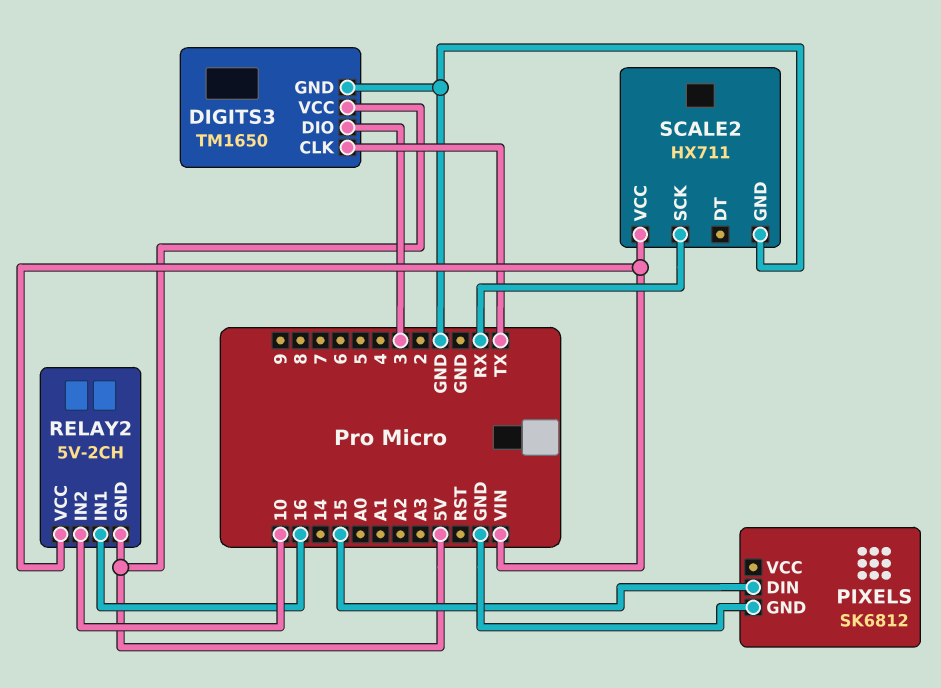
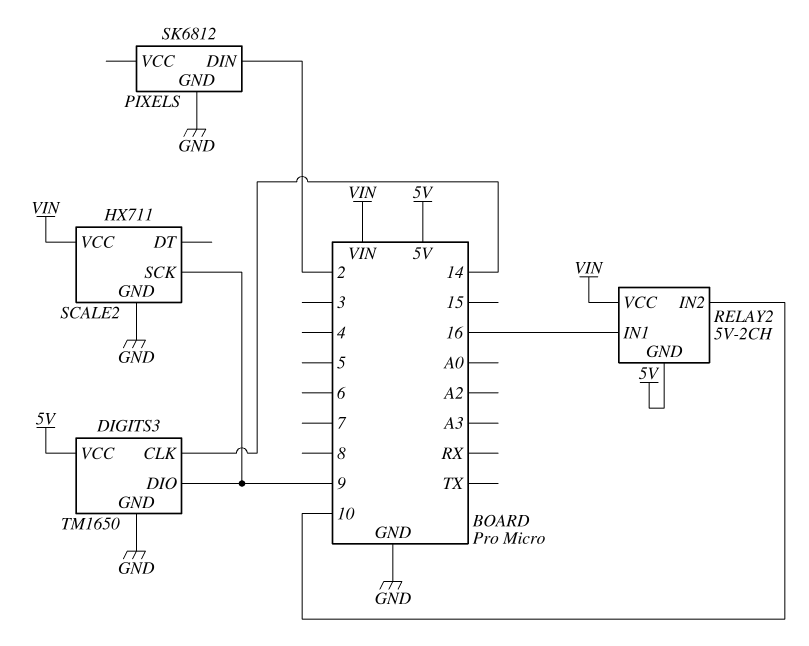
DIGITS3 pin CLK: TX -> 14
DIGITS3 pin DIO: 3 -> 9
PIXELS pin DIN: 15 -> 2
SCALE2 pin SCK: RX -> 9

